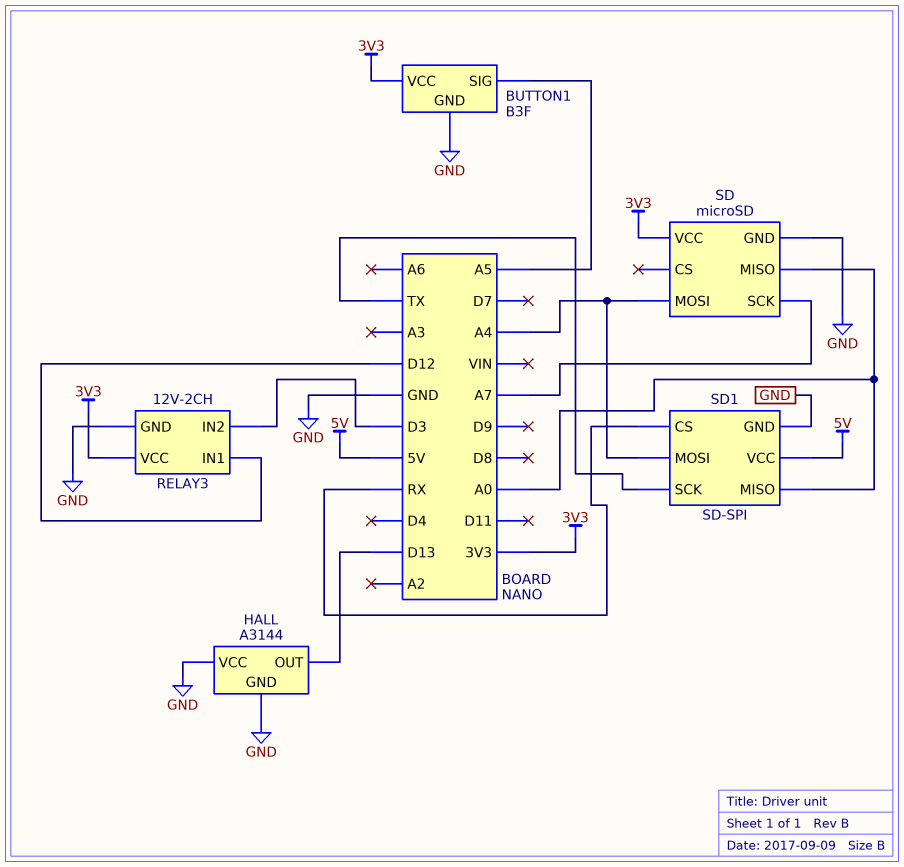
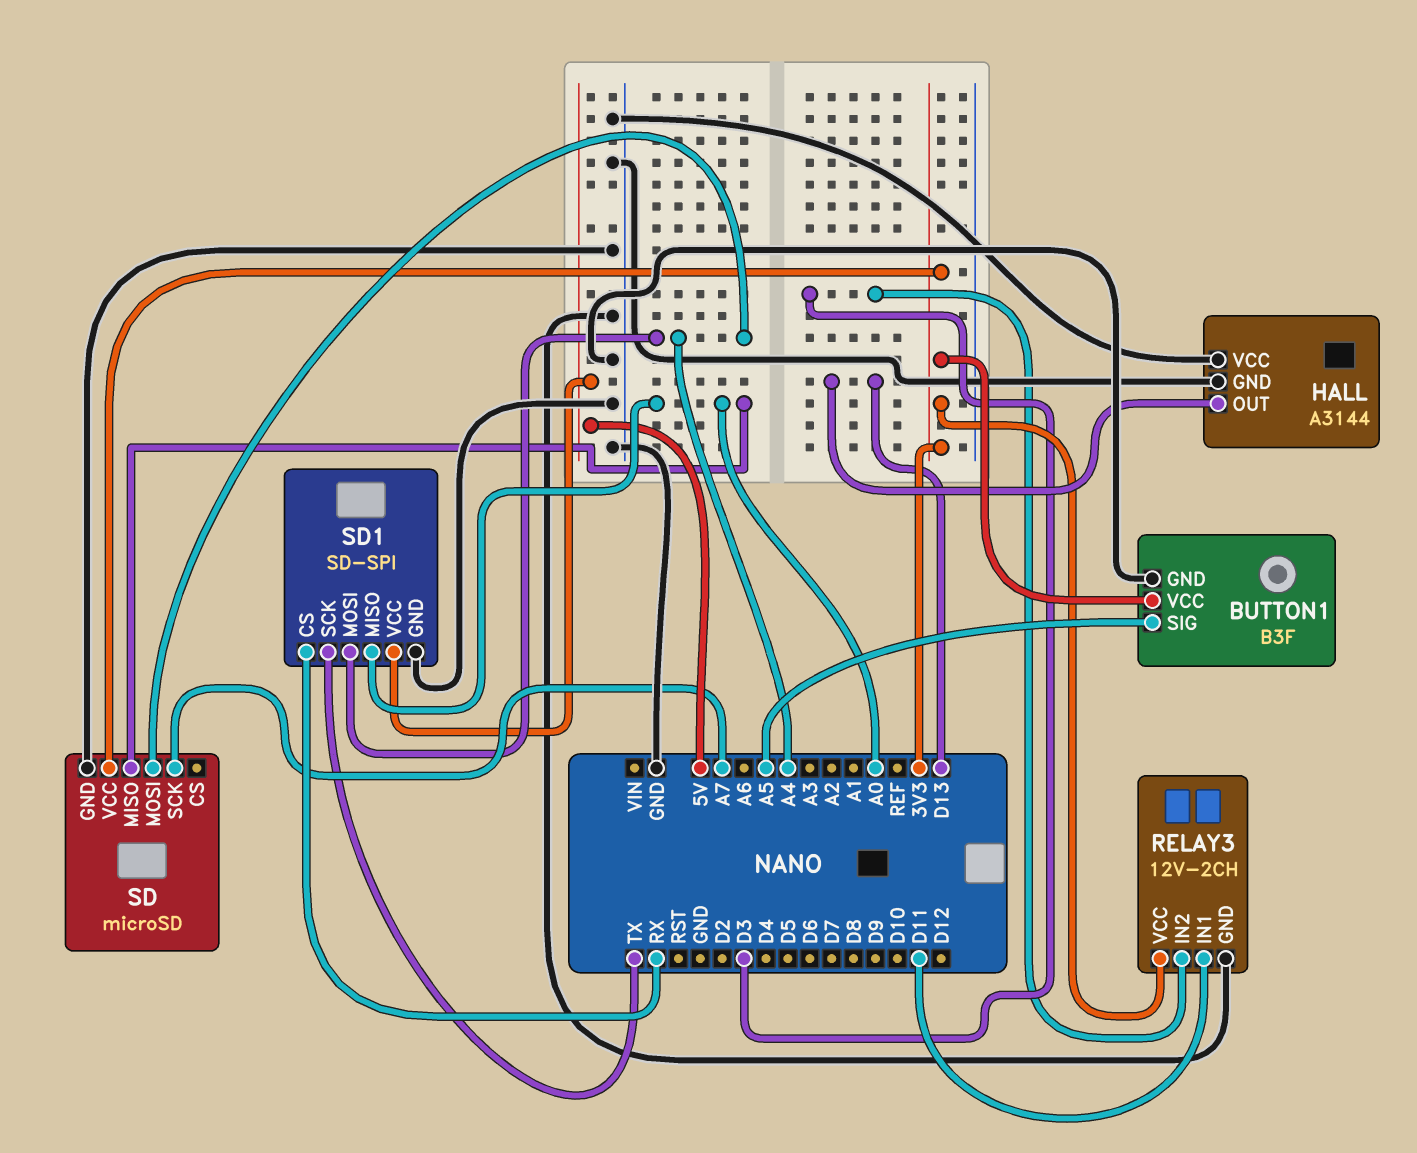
RELAY3 pin IN1: D12 -> D11

